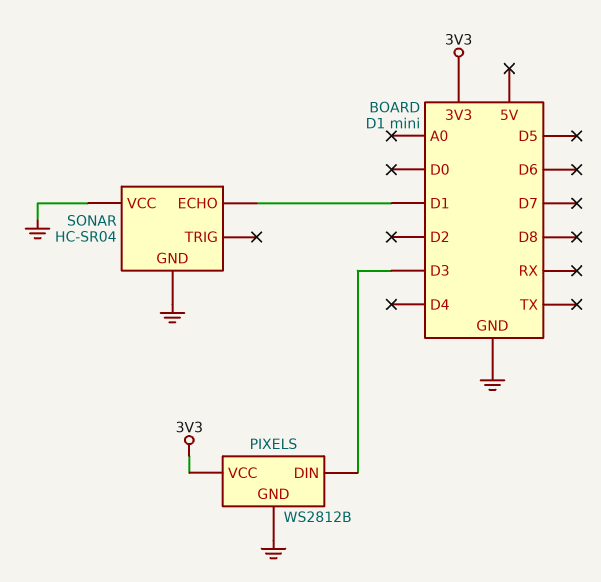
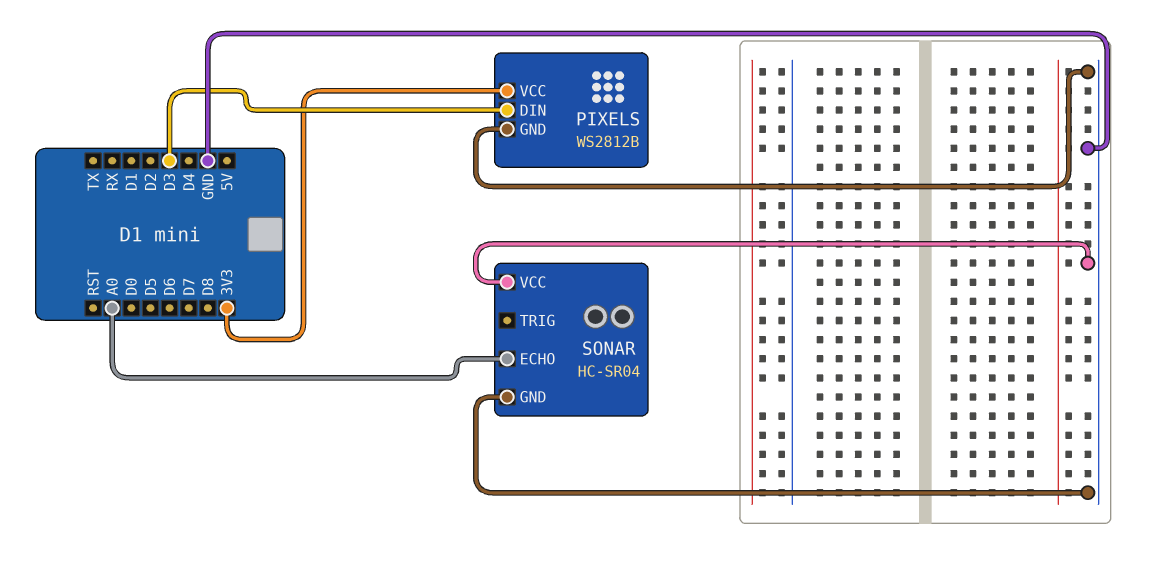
SONAR pin ECHO: D1 -> A0

